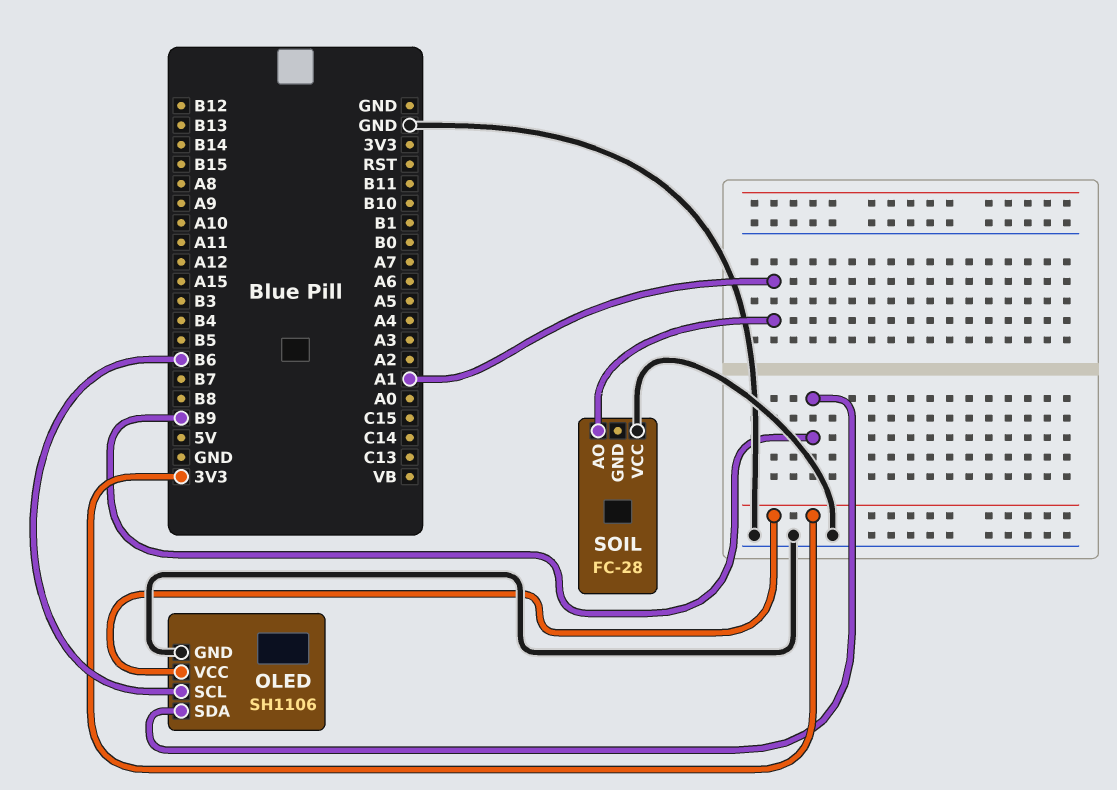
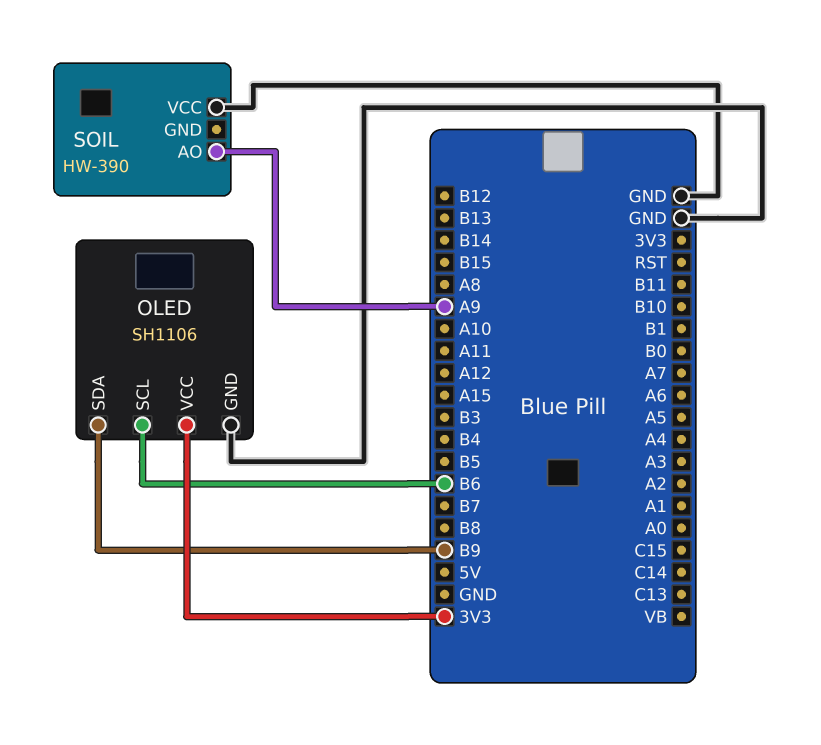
SOIL: FC-28 -> HW-390
SOIL pin AO: A1 -> A9

